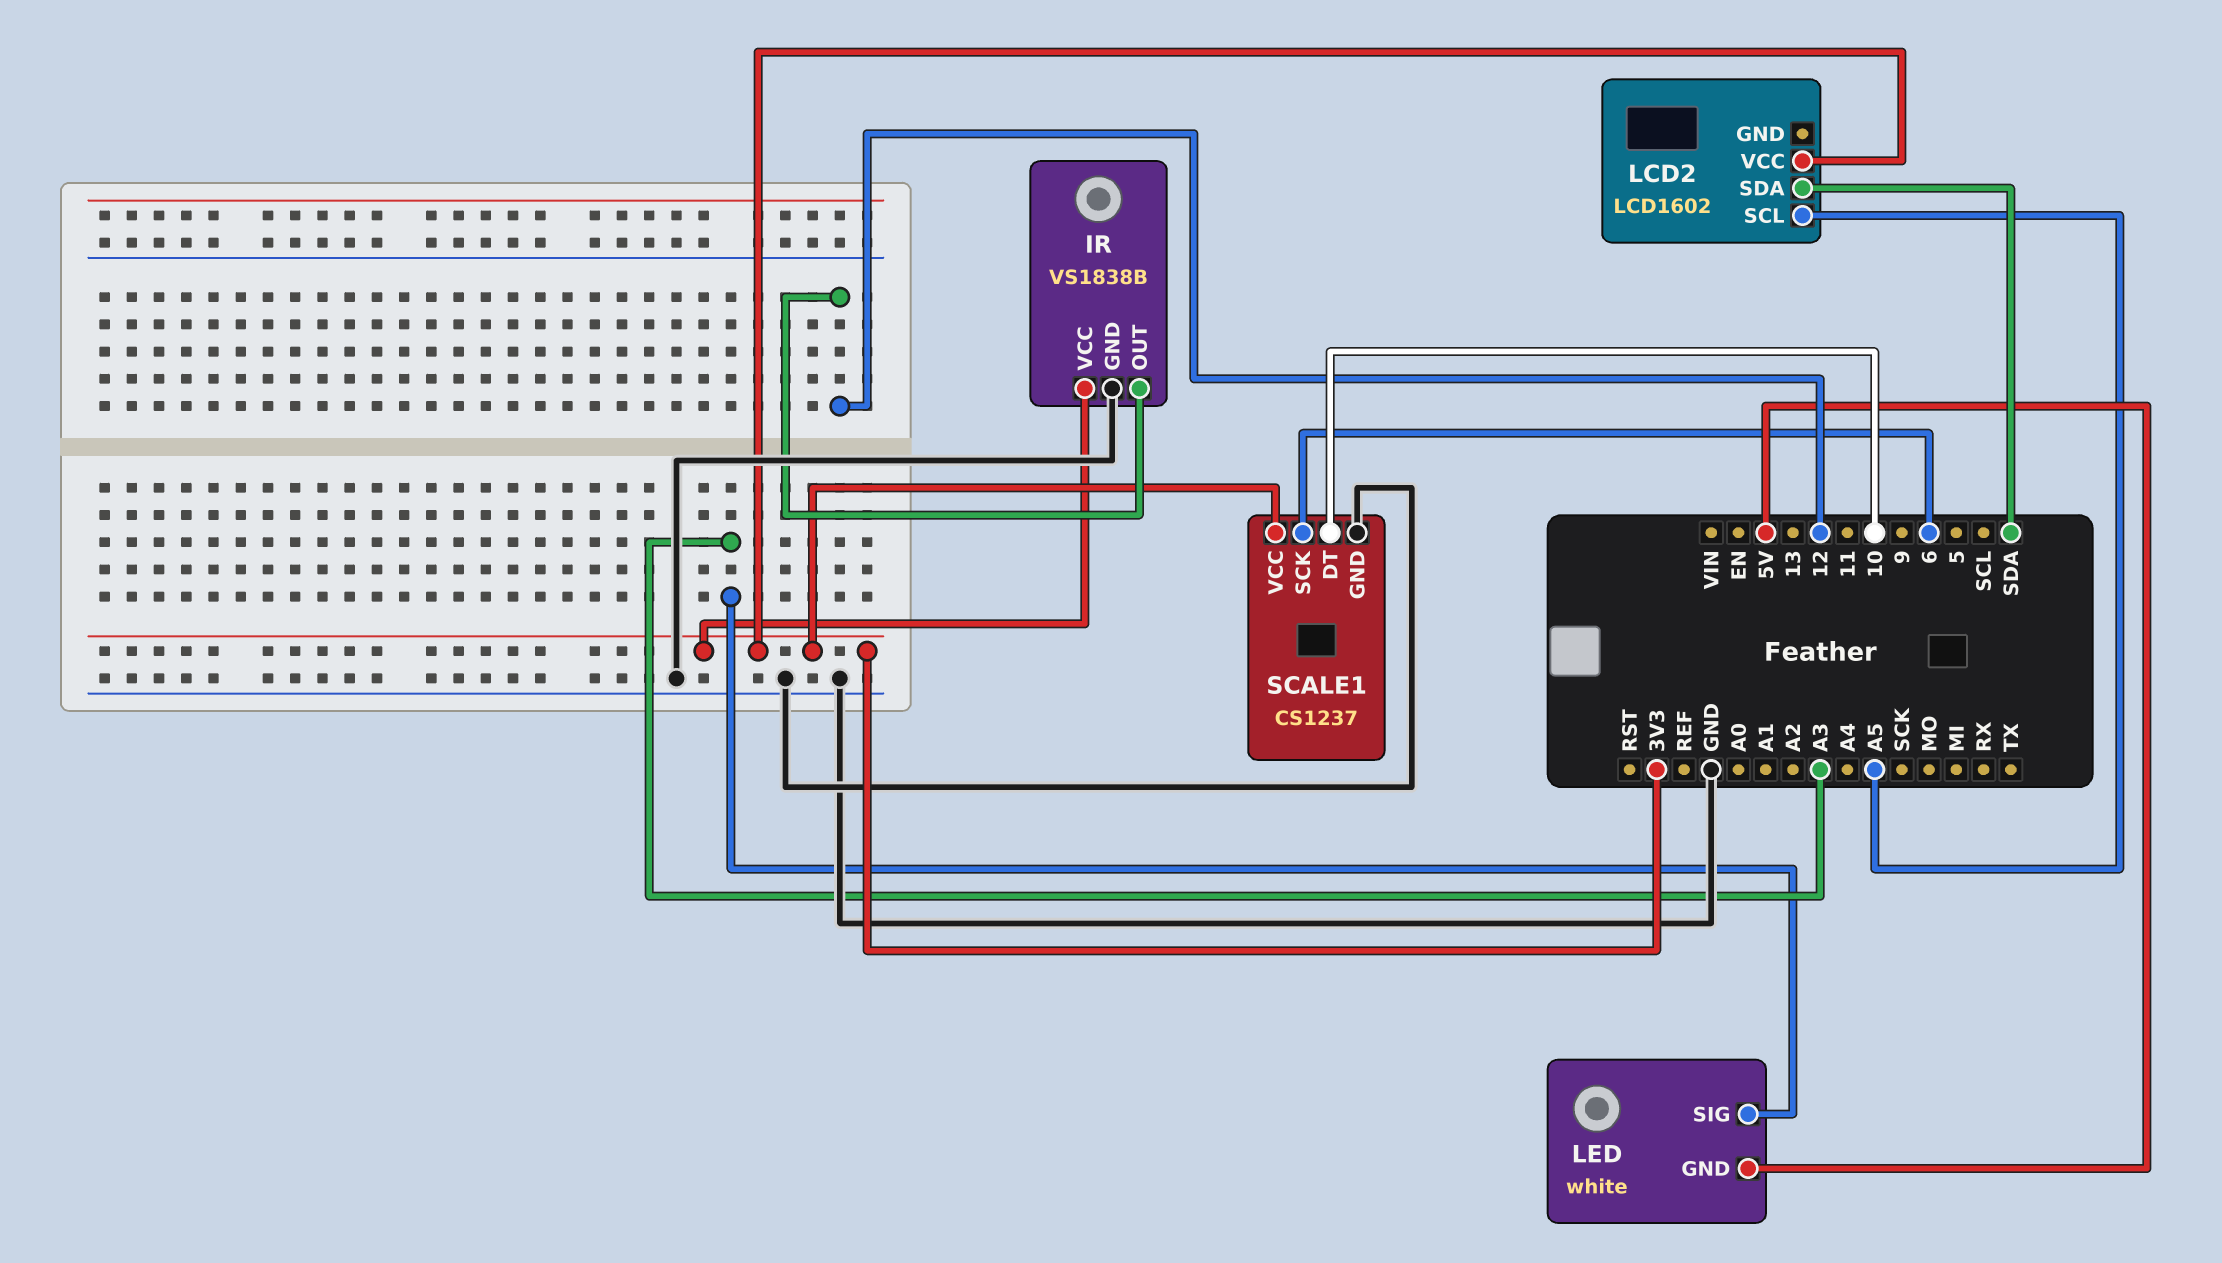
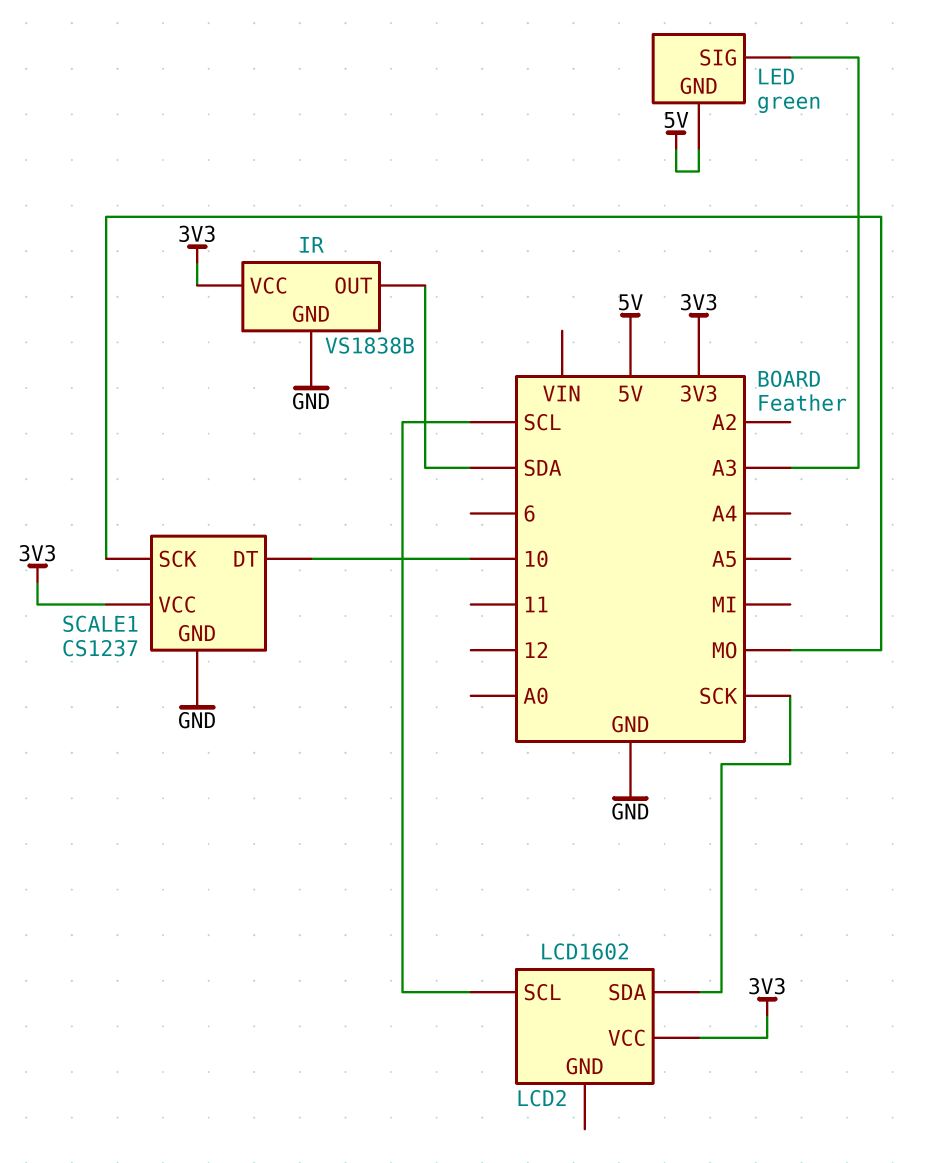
IR pin OUT: 12 -> SDA
LCD2 pin SCL: A5 -> SCL
LCD2 pin SDA: SDA -> SCK
LED: white -> green
SCALE1 pin SCK: 6 -> MO

